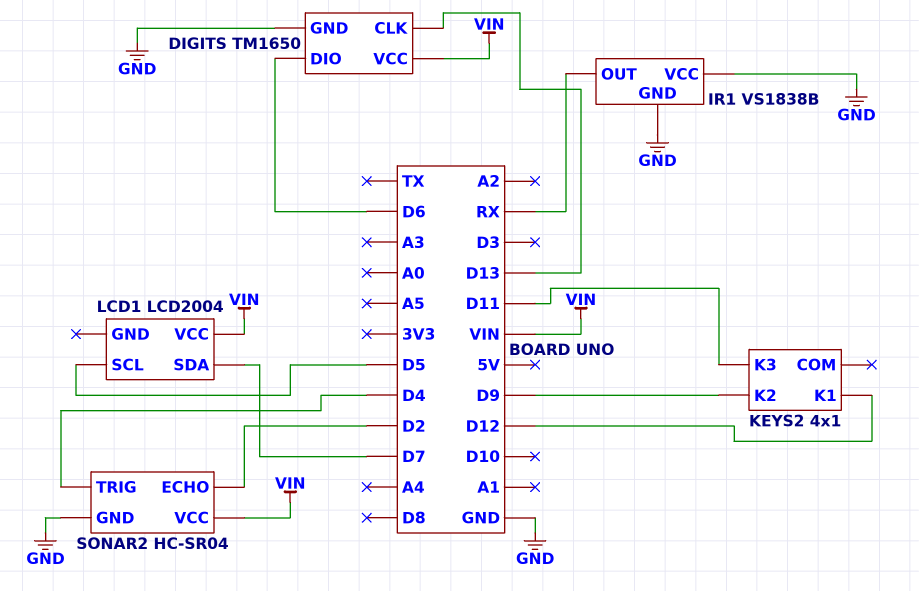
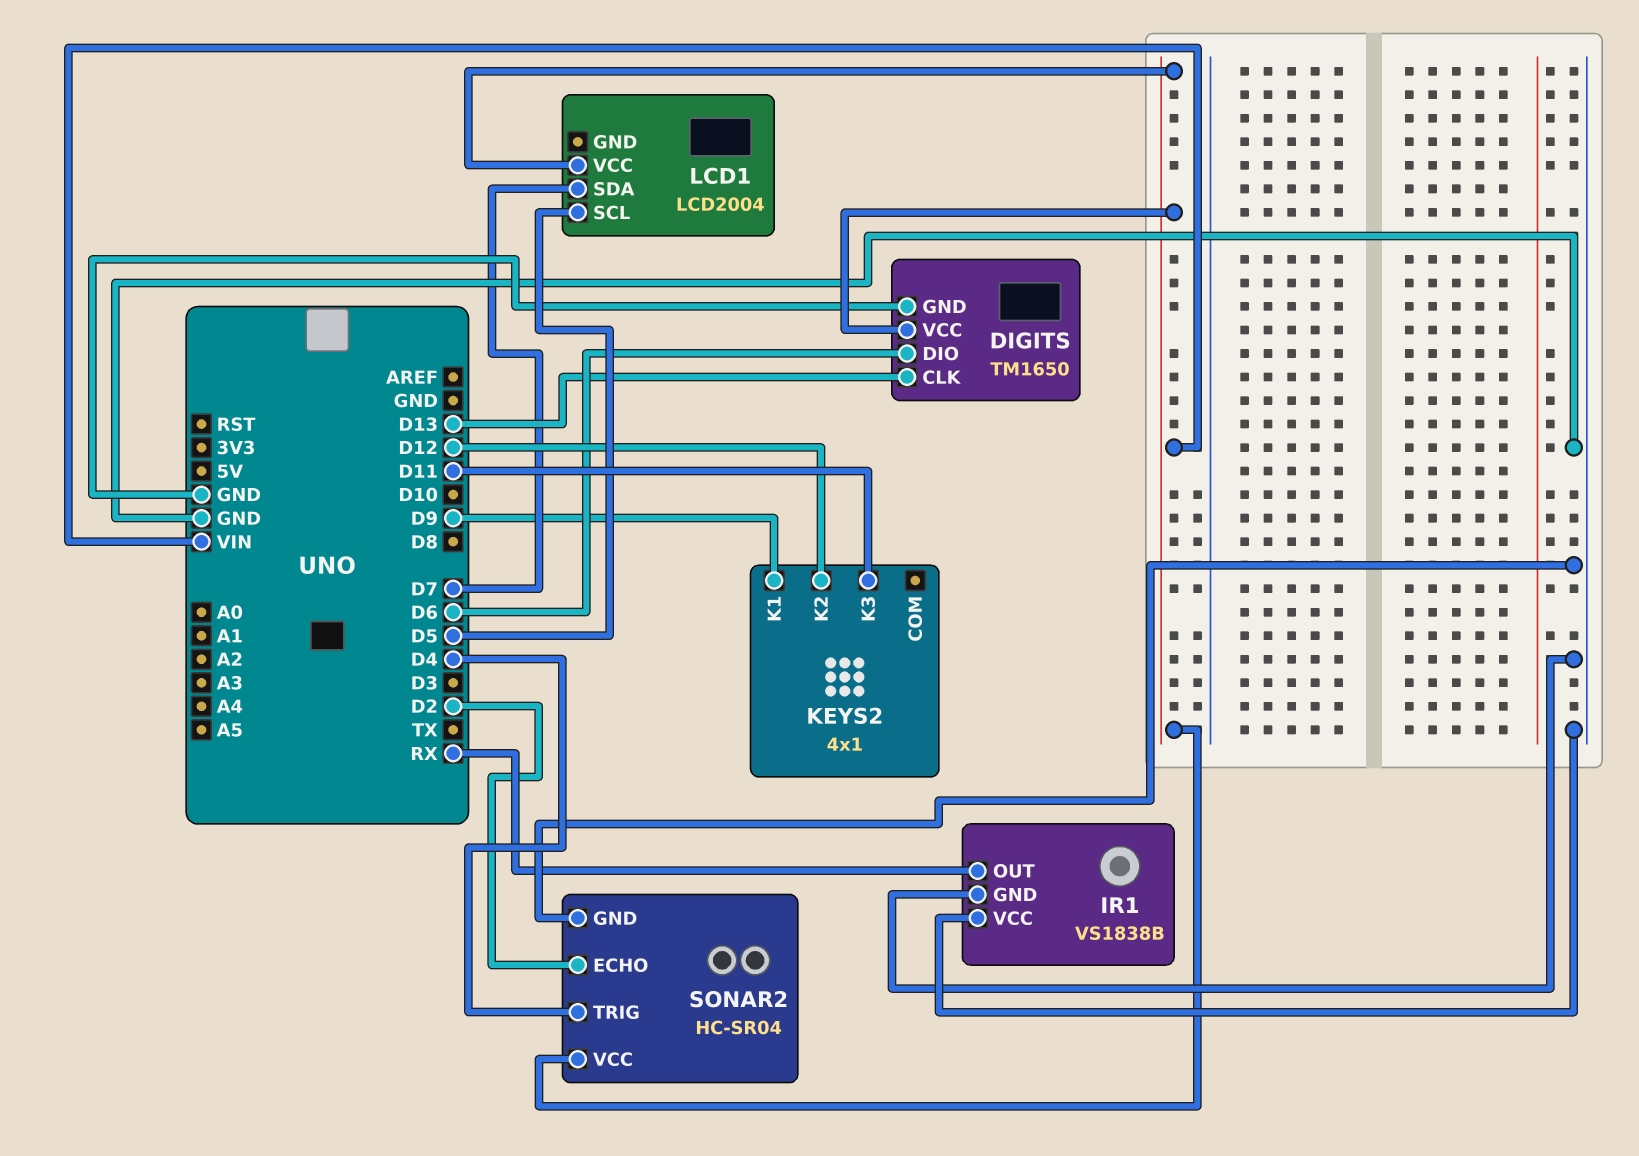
KEYS2 pin K1: D12 -> D9
KEYS2 pin K2: D9 -> D12

